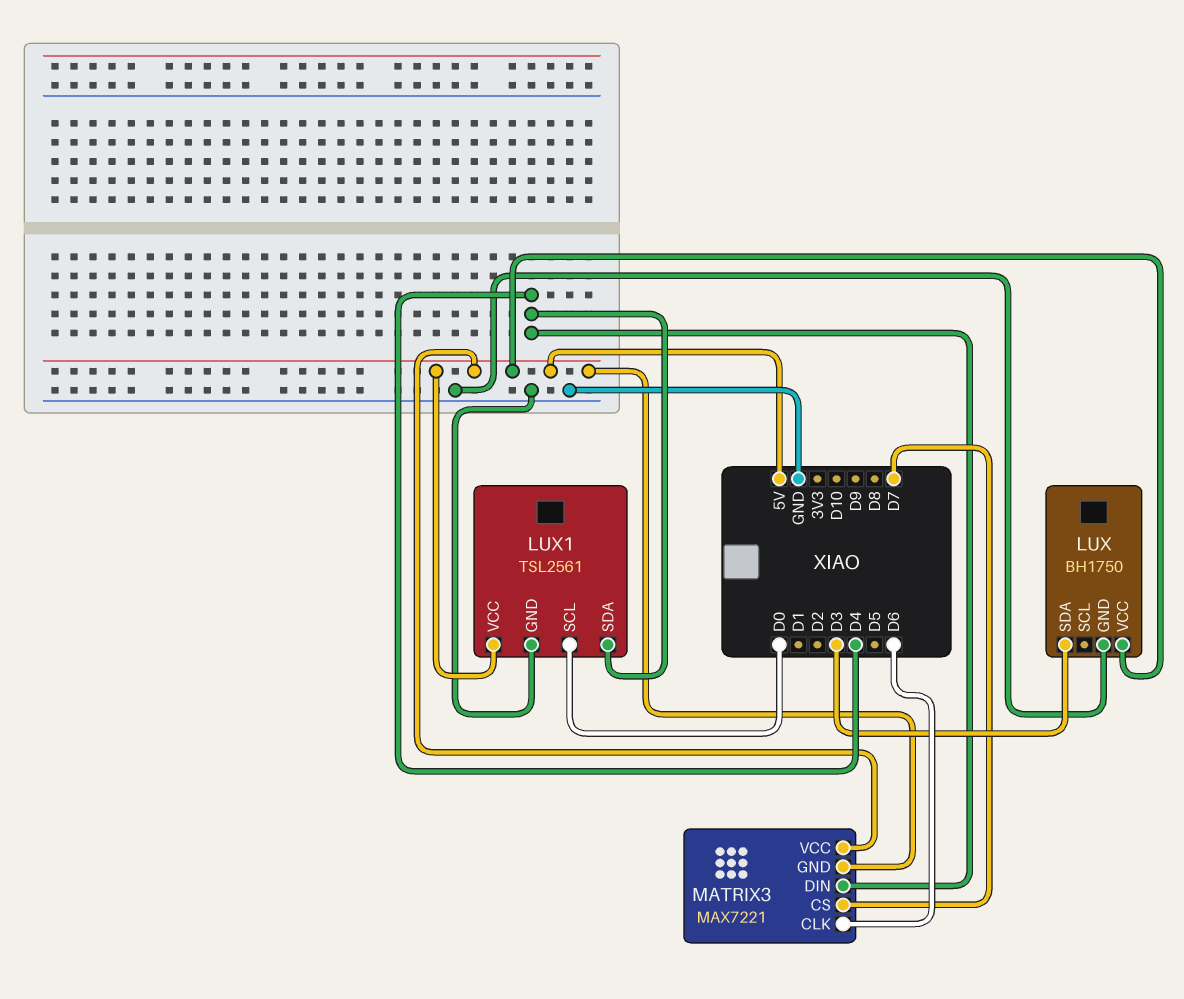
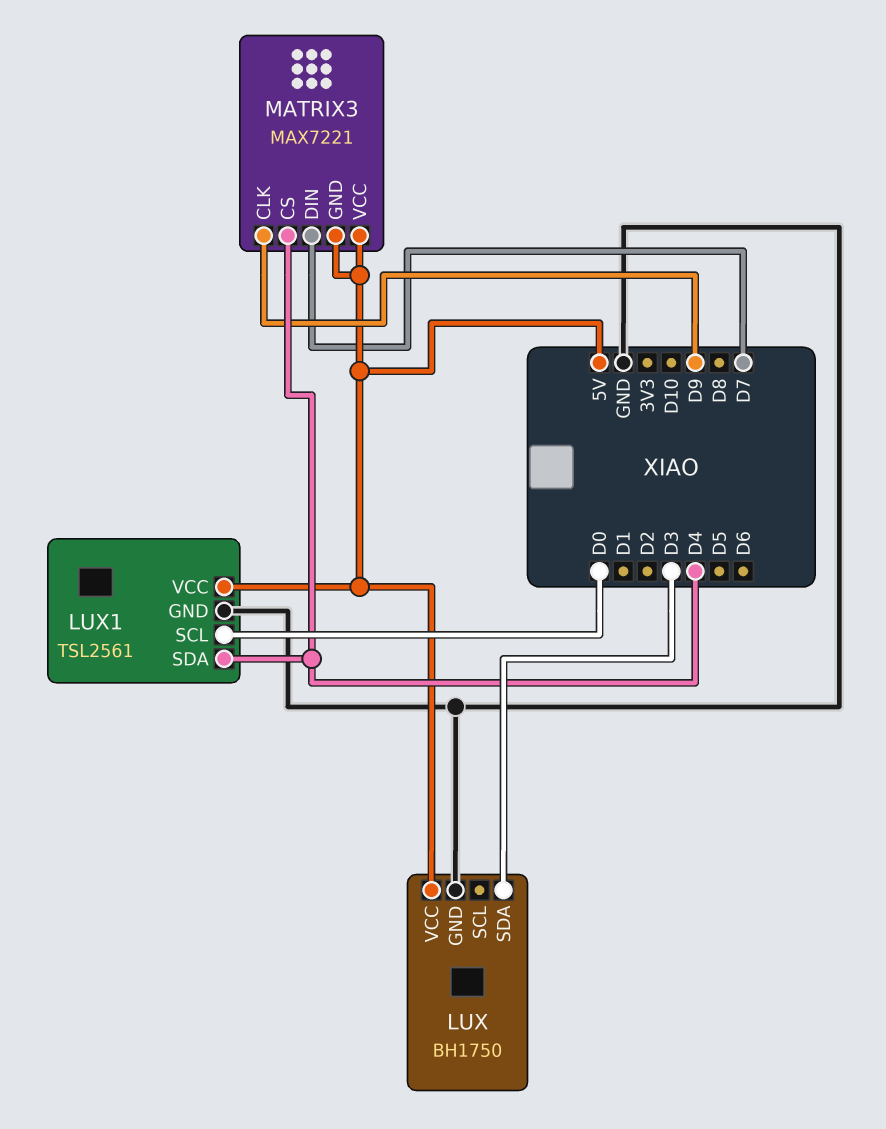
MATRIX3 pin CLK: D6 -> D9
MATRIX3 pin CS: D7 -> D4
MATRIX3 pin DIN: D4 -> D7

